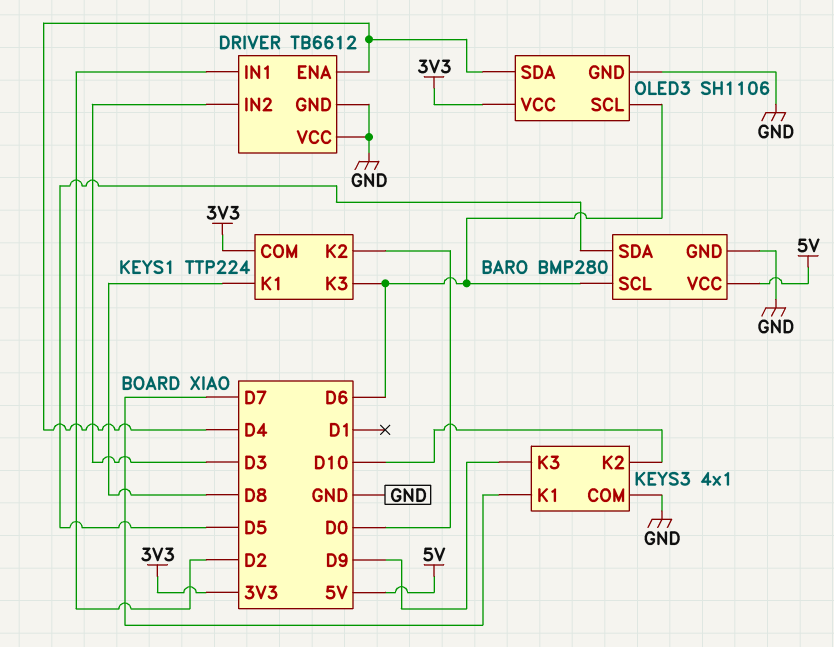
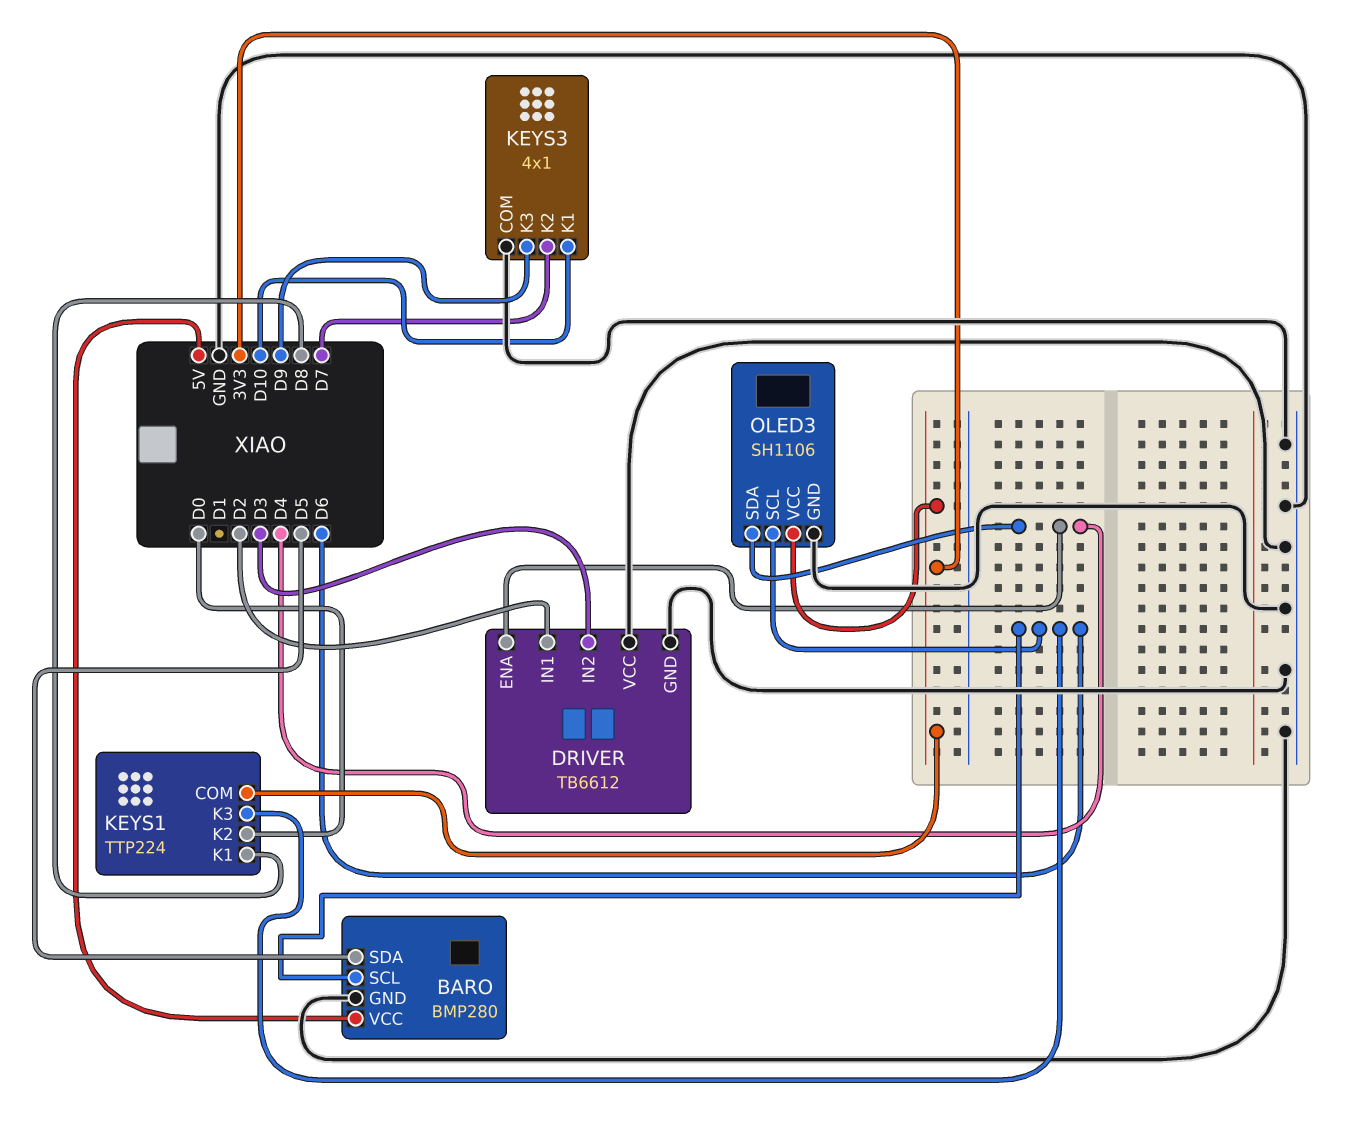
KEYS3 pin K1: D7 -> D10
KEYS3 pin K2: D10 -> D7

